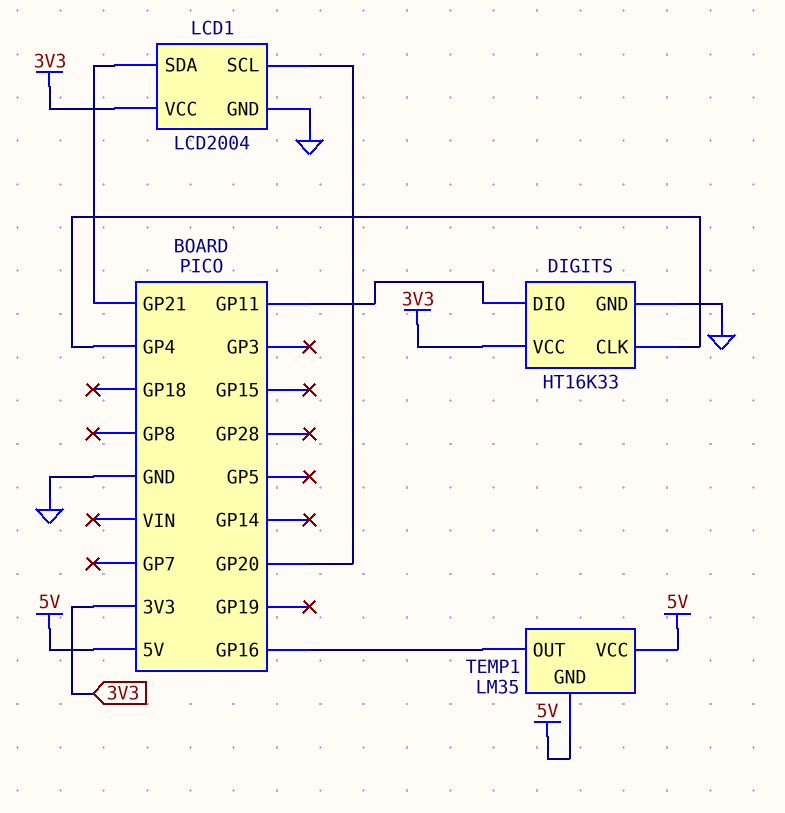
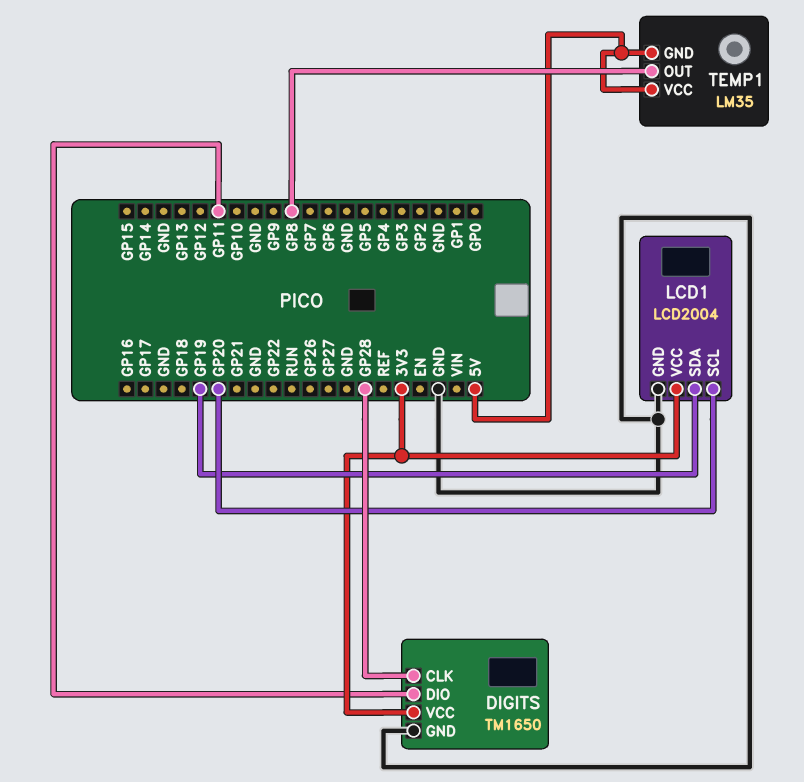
DIGITS: HT16K33 -> TM1650
DIGITS pin CLK: GP4 -> GP28
LCD1 pin SDA: GP21 -> GP19
TEMP1 pin OUT: GP16 -> GP8

